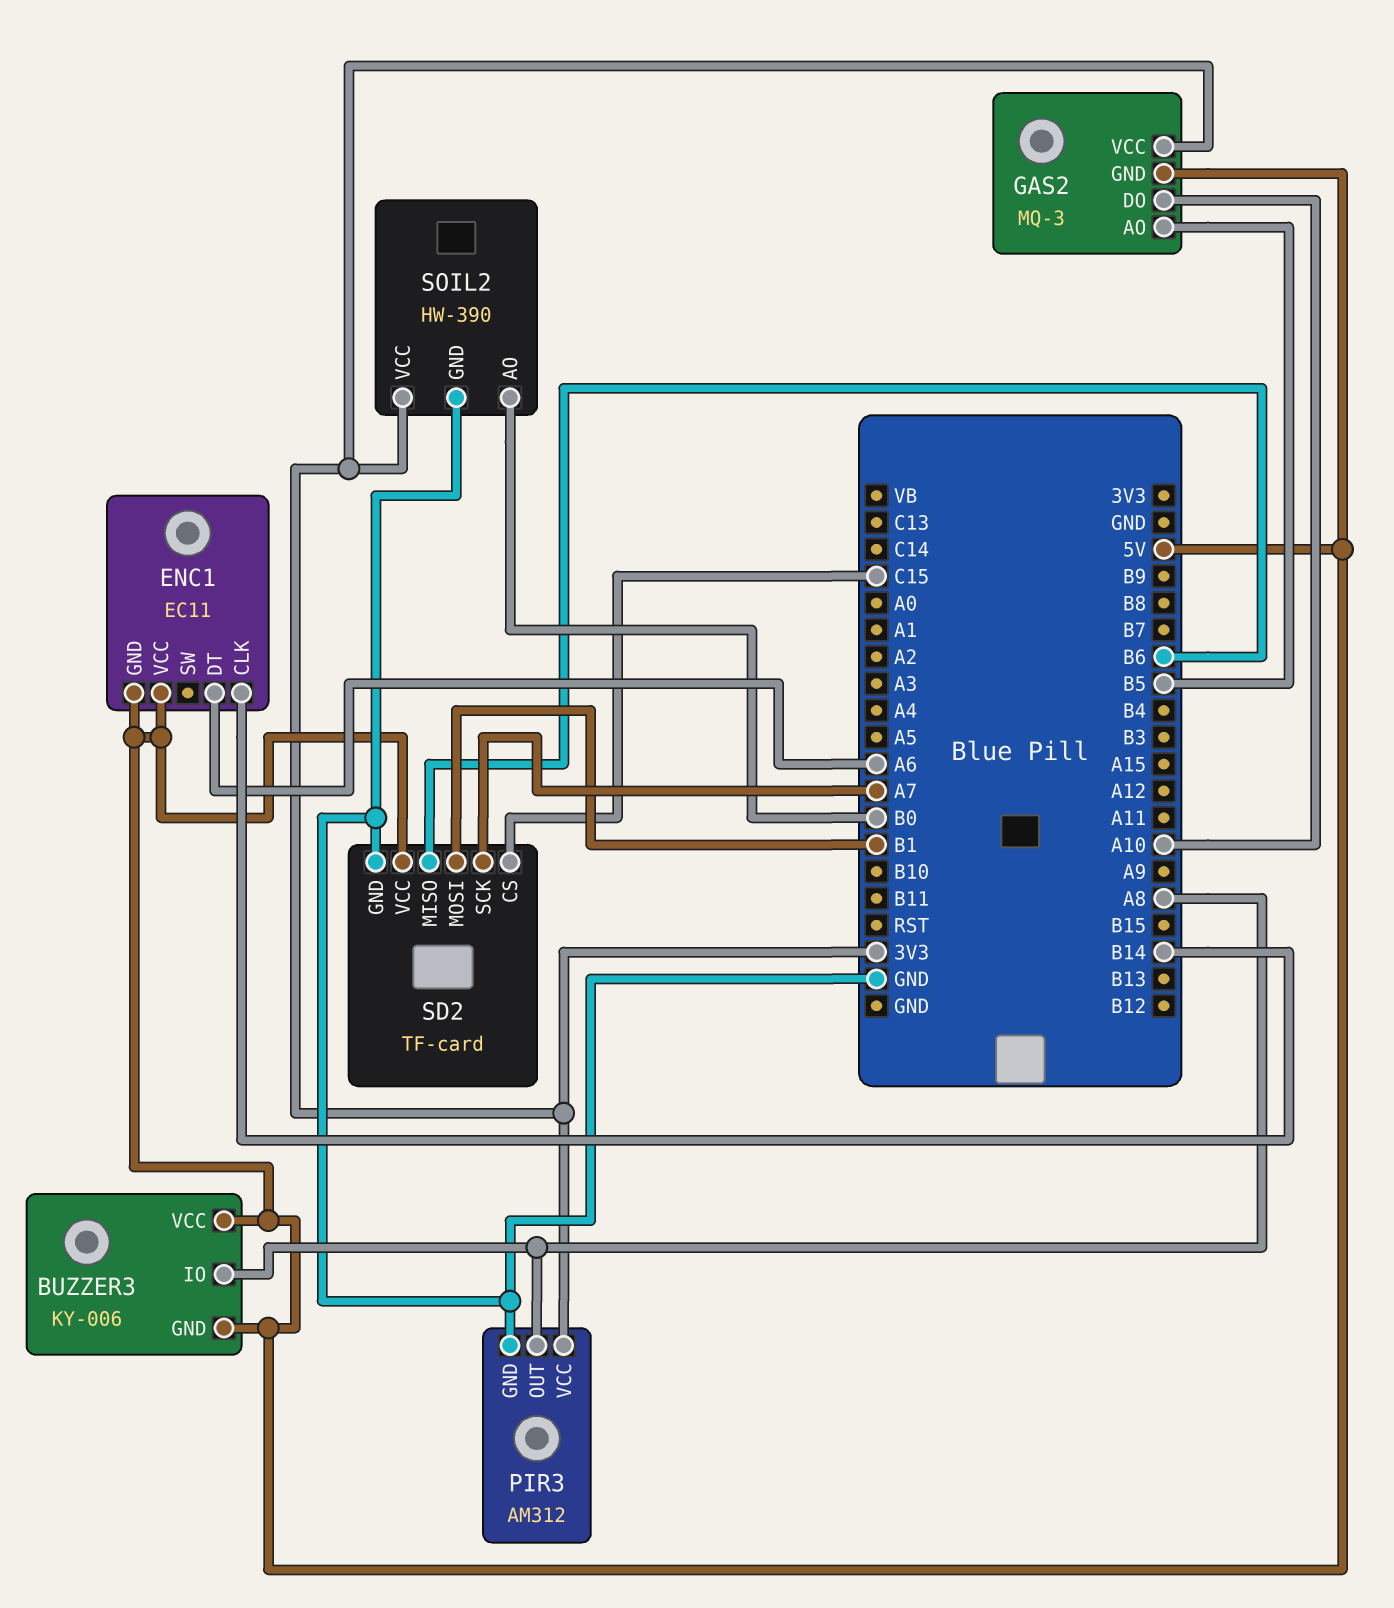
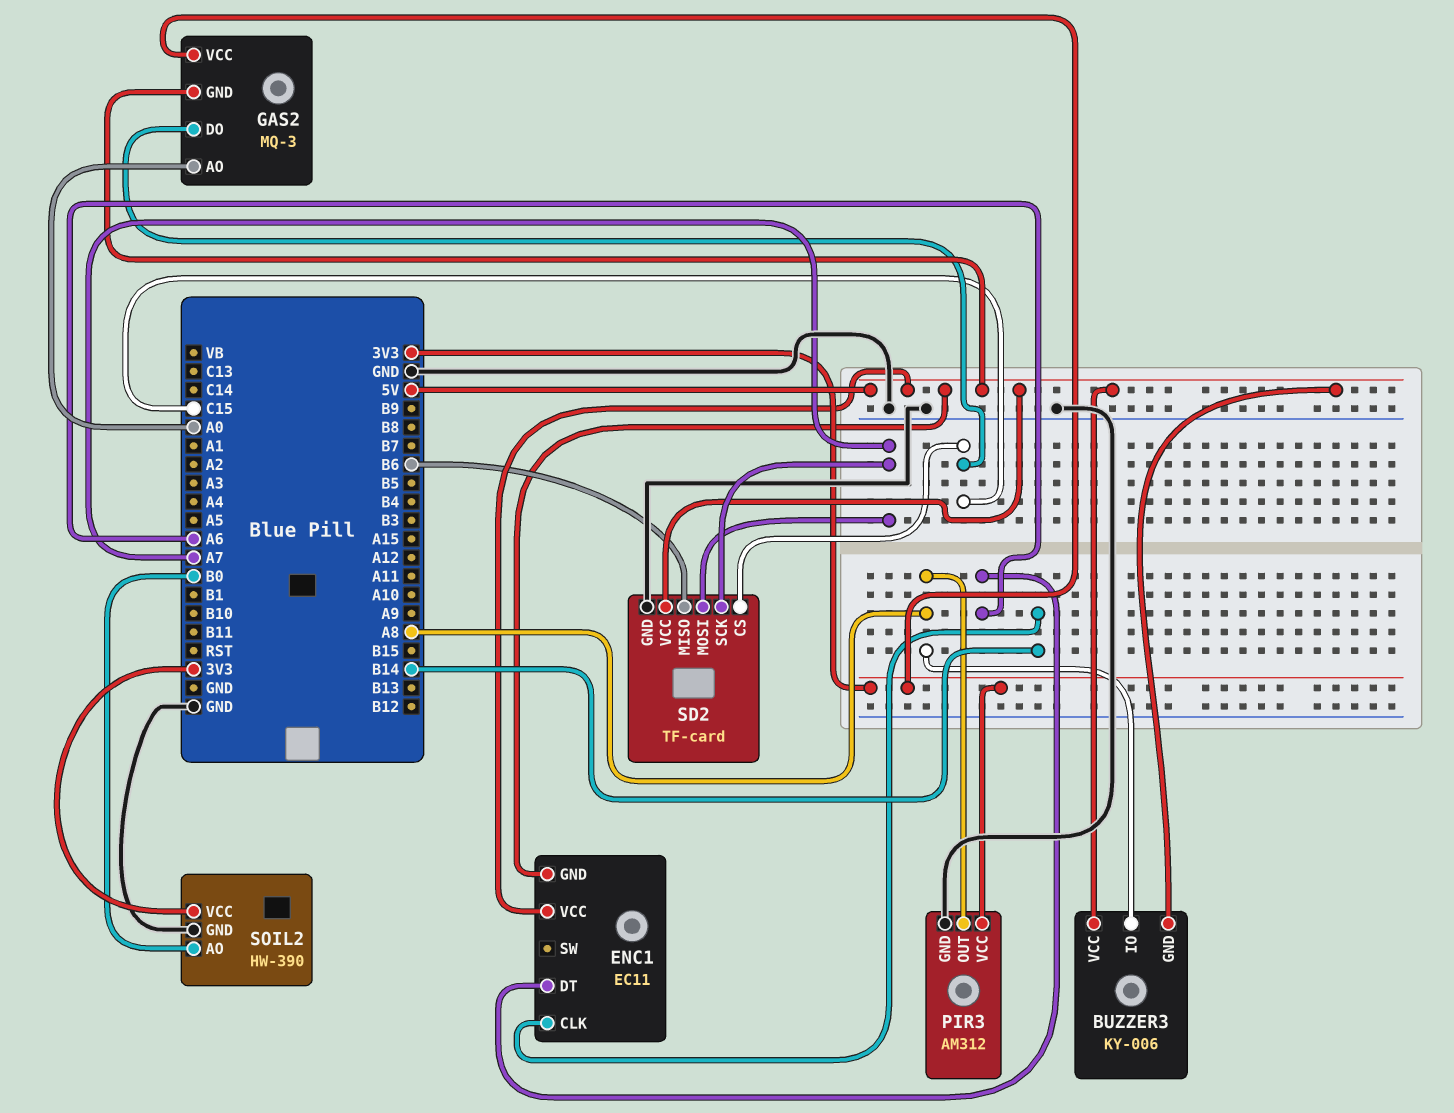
GAS2 pin AO: B5 -> A0
GAS2 pin DO: A10 -> C15
SD2 pin MOSI: B1 -> A7

